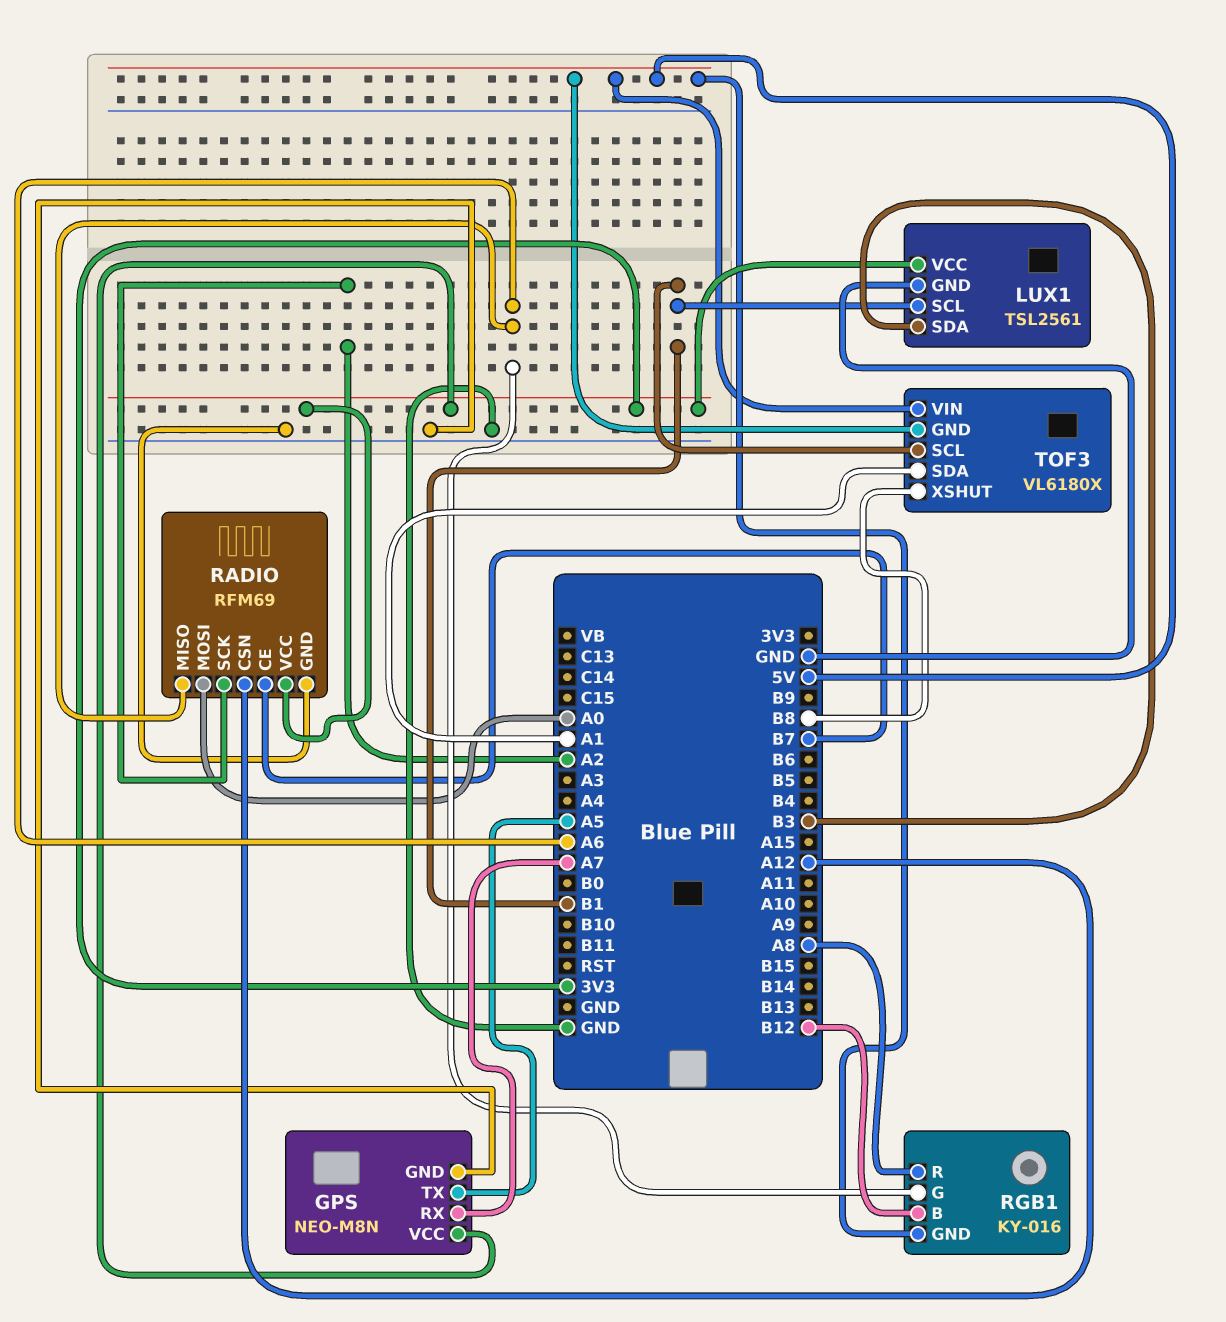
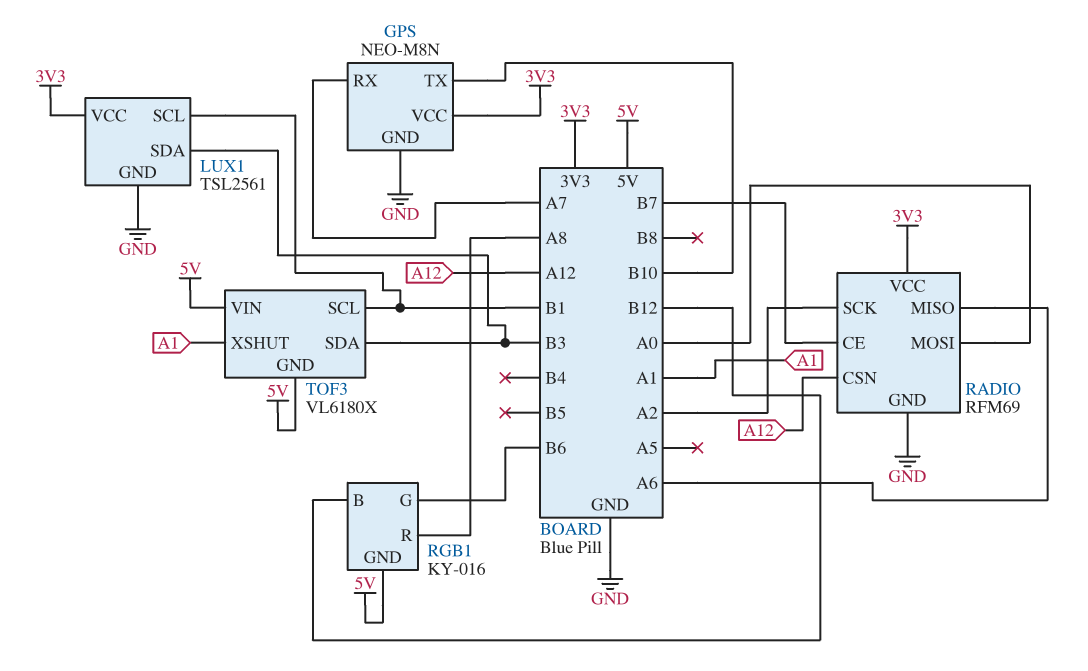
GPS pin TX: A5 -> B10
RGB1 pin G: A6 -> B6
TOF3 pin SDA: A1 -> B3
TOF3 pin XSHUT: B8 -> A1

